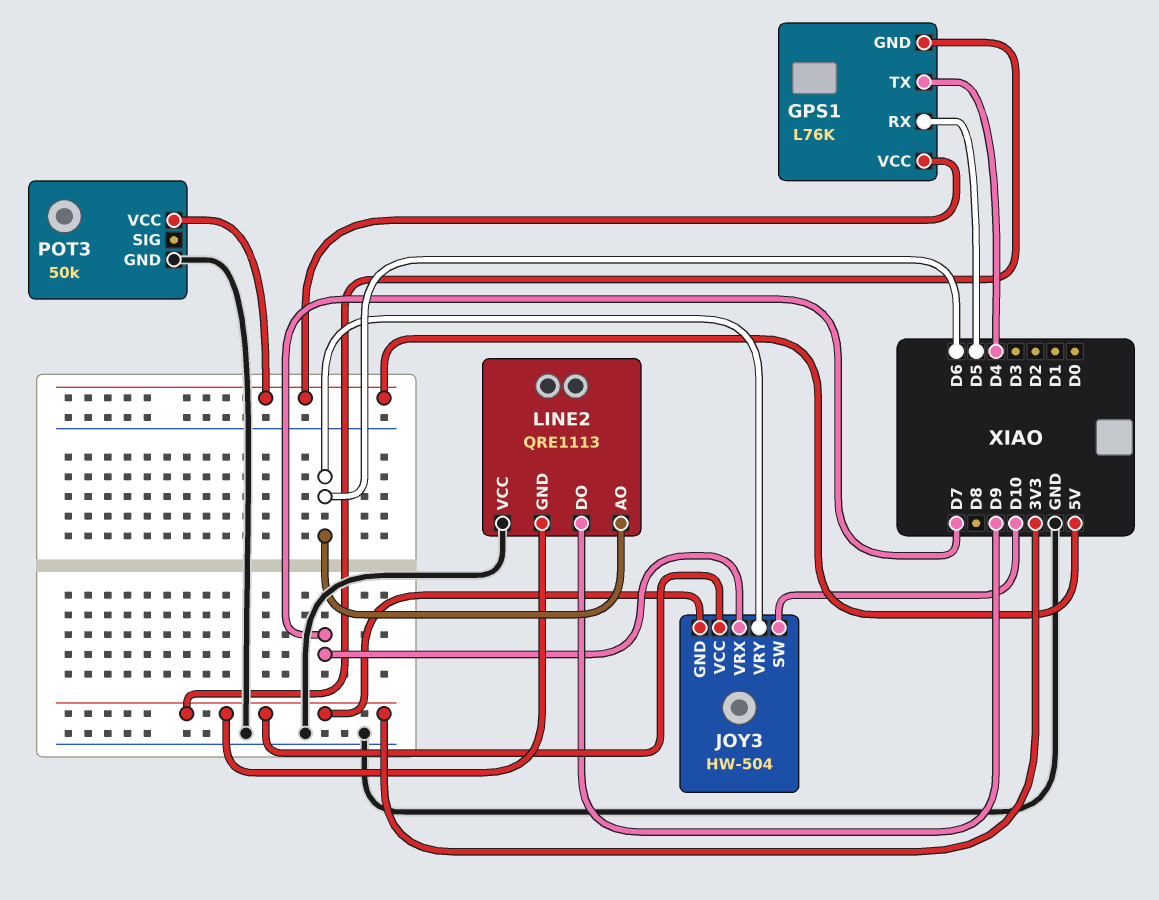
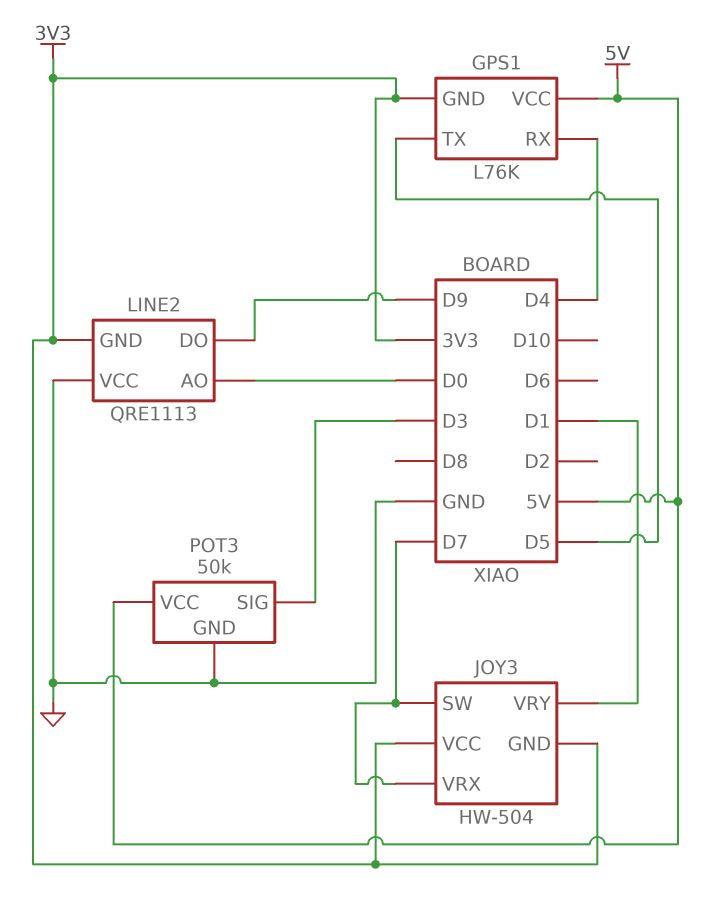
GPS1 pin RX: D5 -> D4
GPS1 pin TX: D4 -> D5
JOY3 pin SW: D10 -> D7
JOY3 pin VRY: D6 -> D1
LINE2 pin AO: D6 -> D0
POT3 pin SIG: none -> D3

